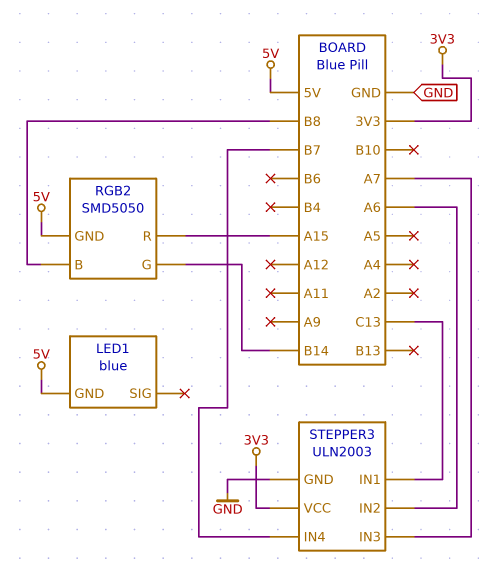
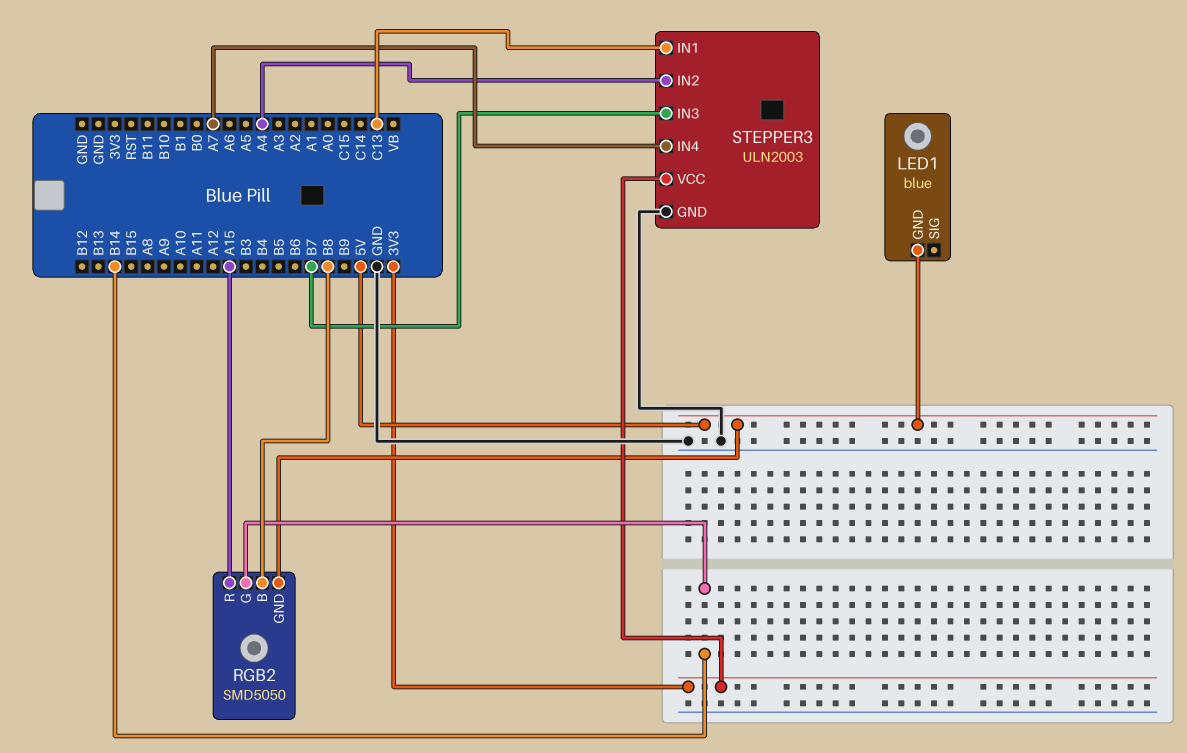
STEPPER3 pin IN2: A6 -> A4
STEPPER3 pin IN3: A7 -> B7
STEPPER3 pin IN4: B7 -> A7

